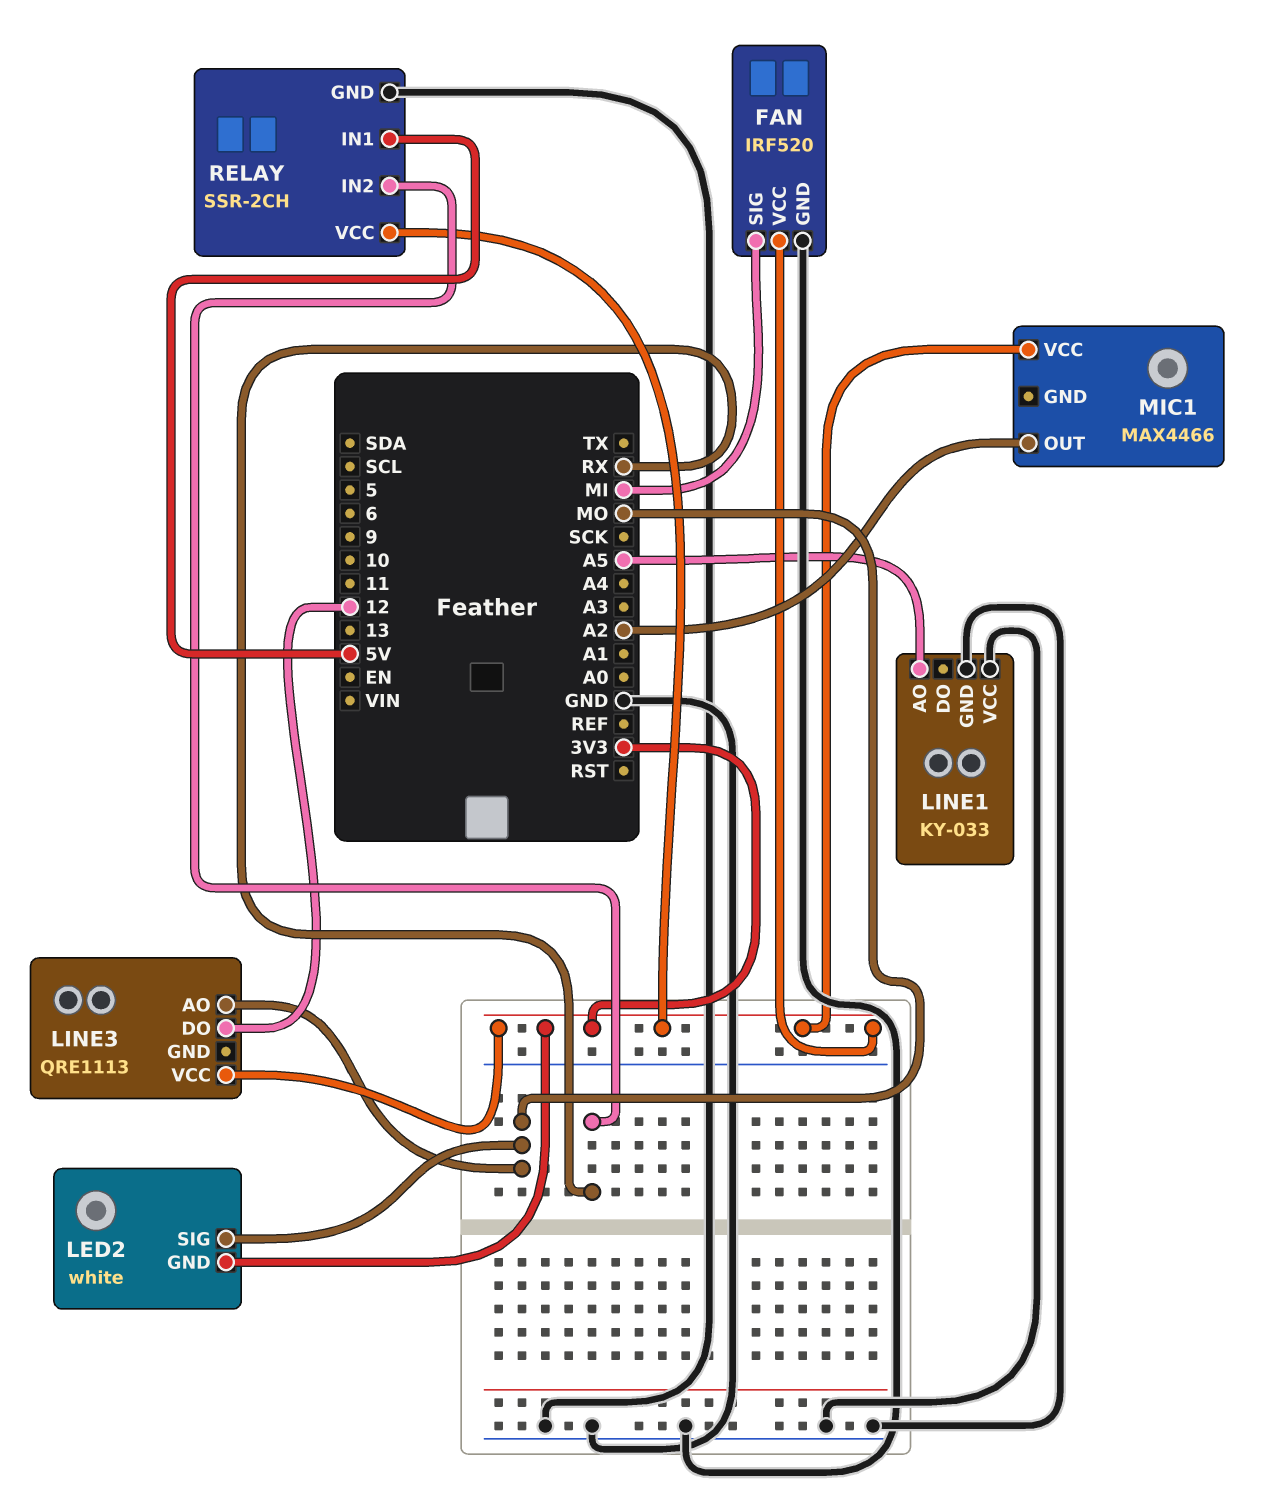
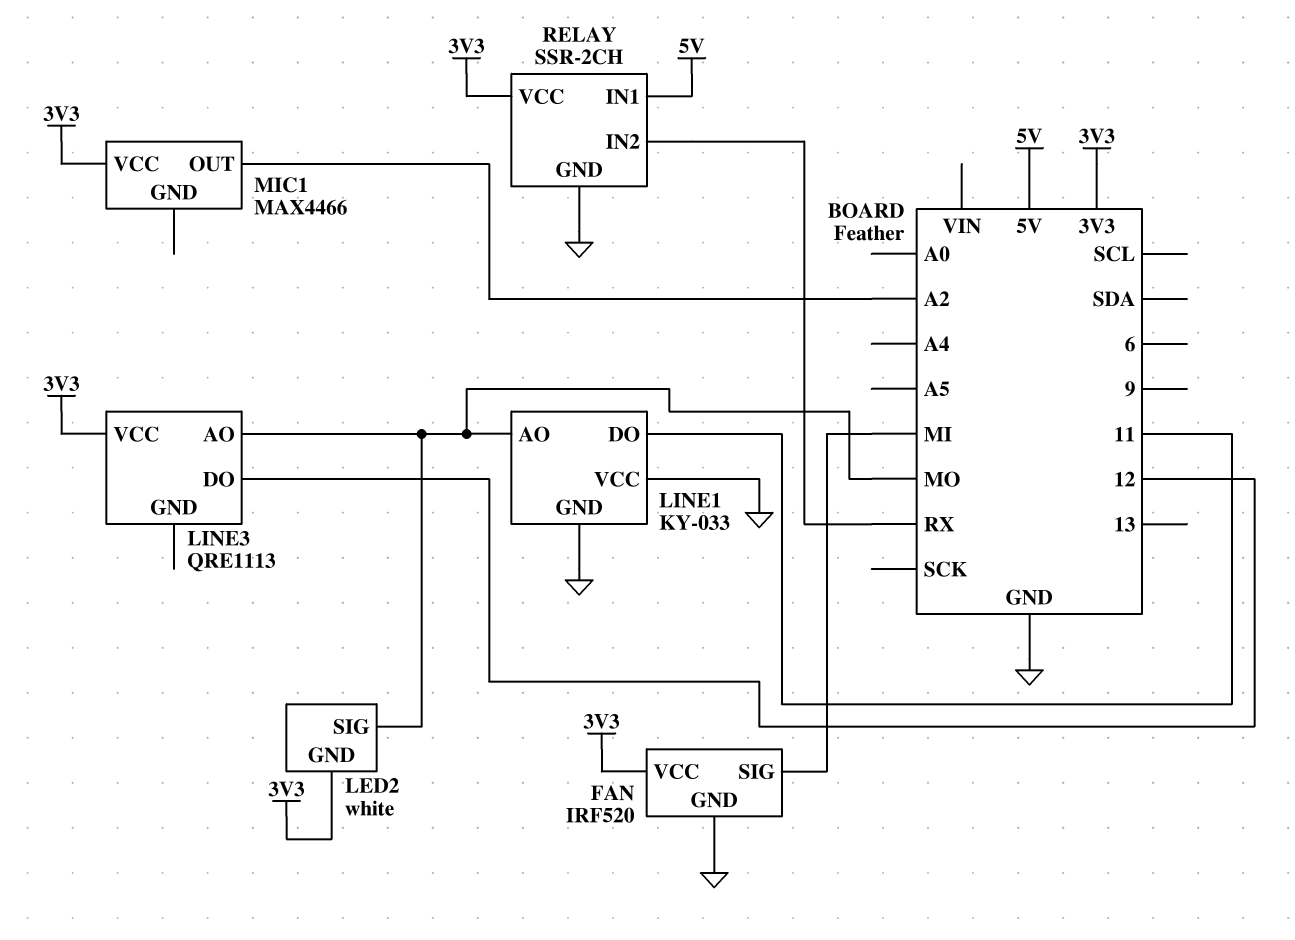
LINE1 pin AO: A5 -> MO
LINE1 pin DO: none -> 11

